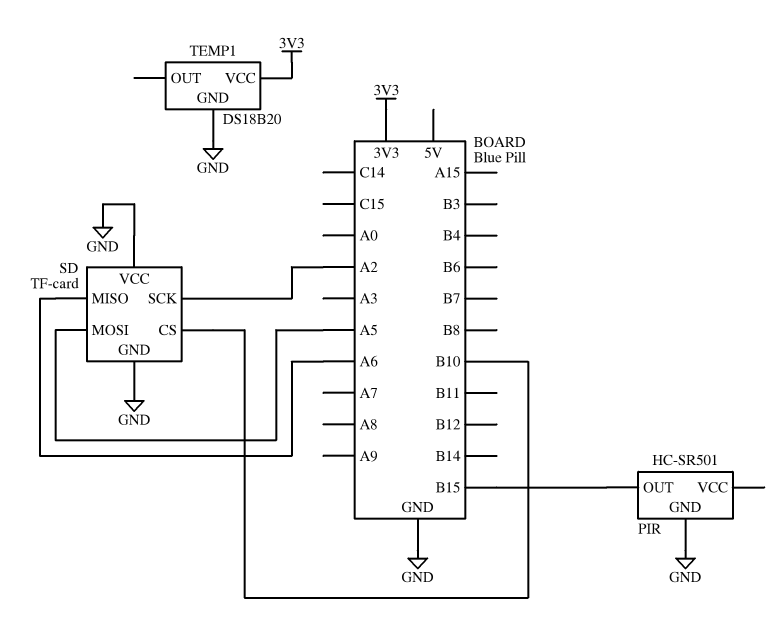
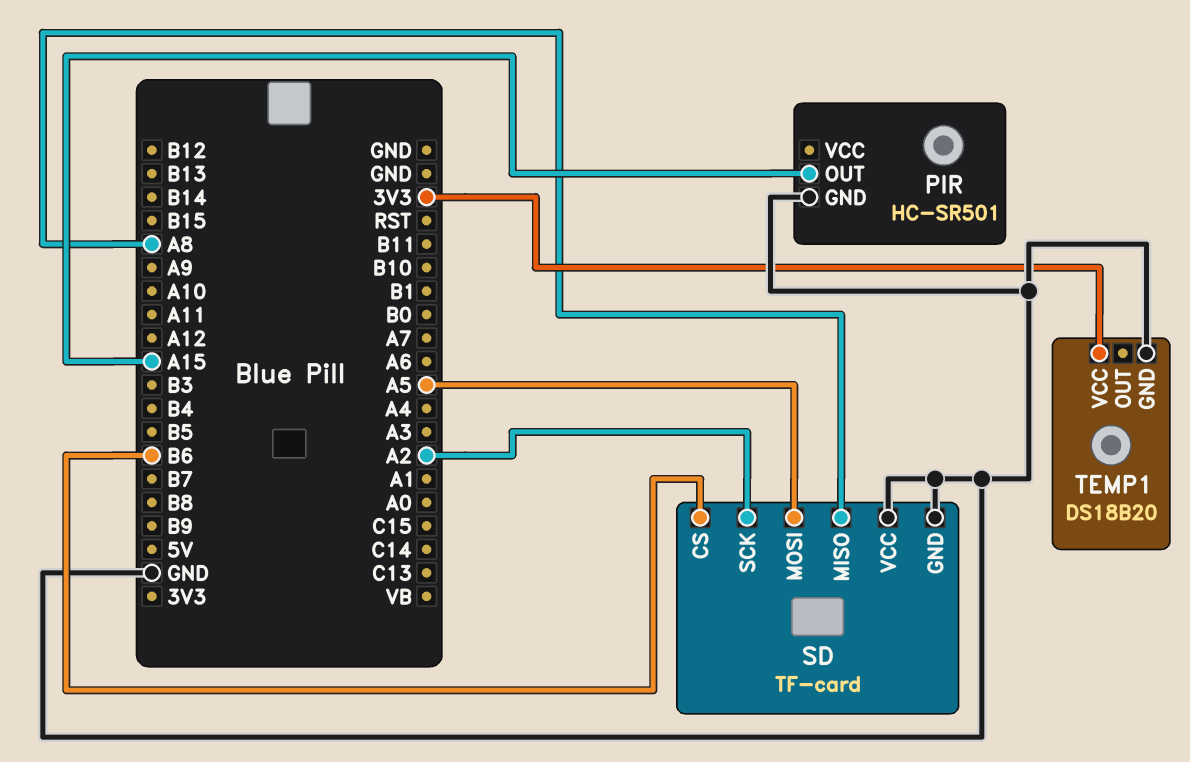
PIR pin OUT: B15 -> A15
SD pin CS: B10 -> B6
SD pin MISO: A6 -> A8

